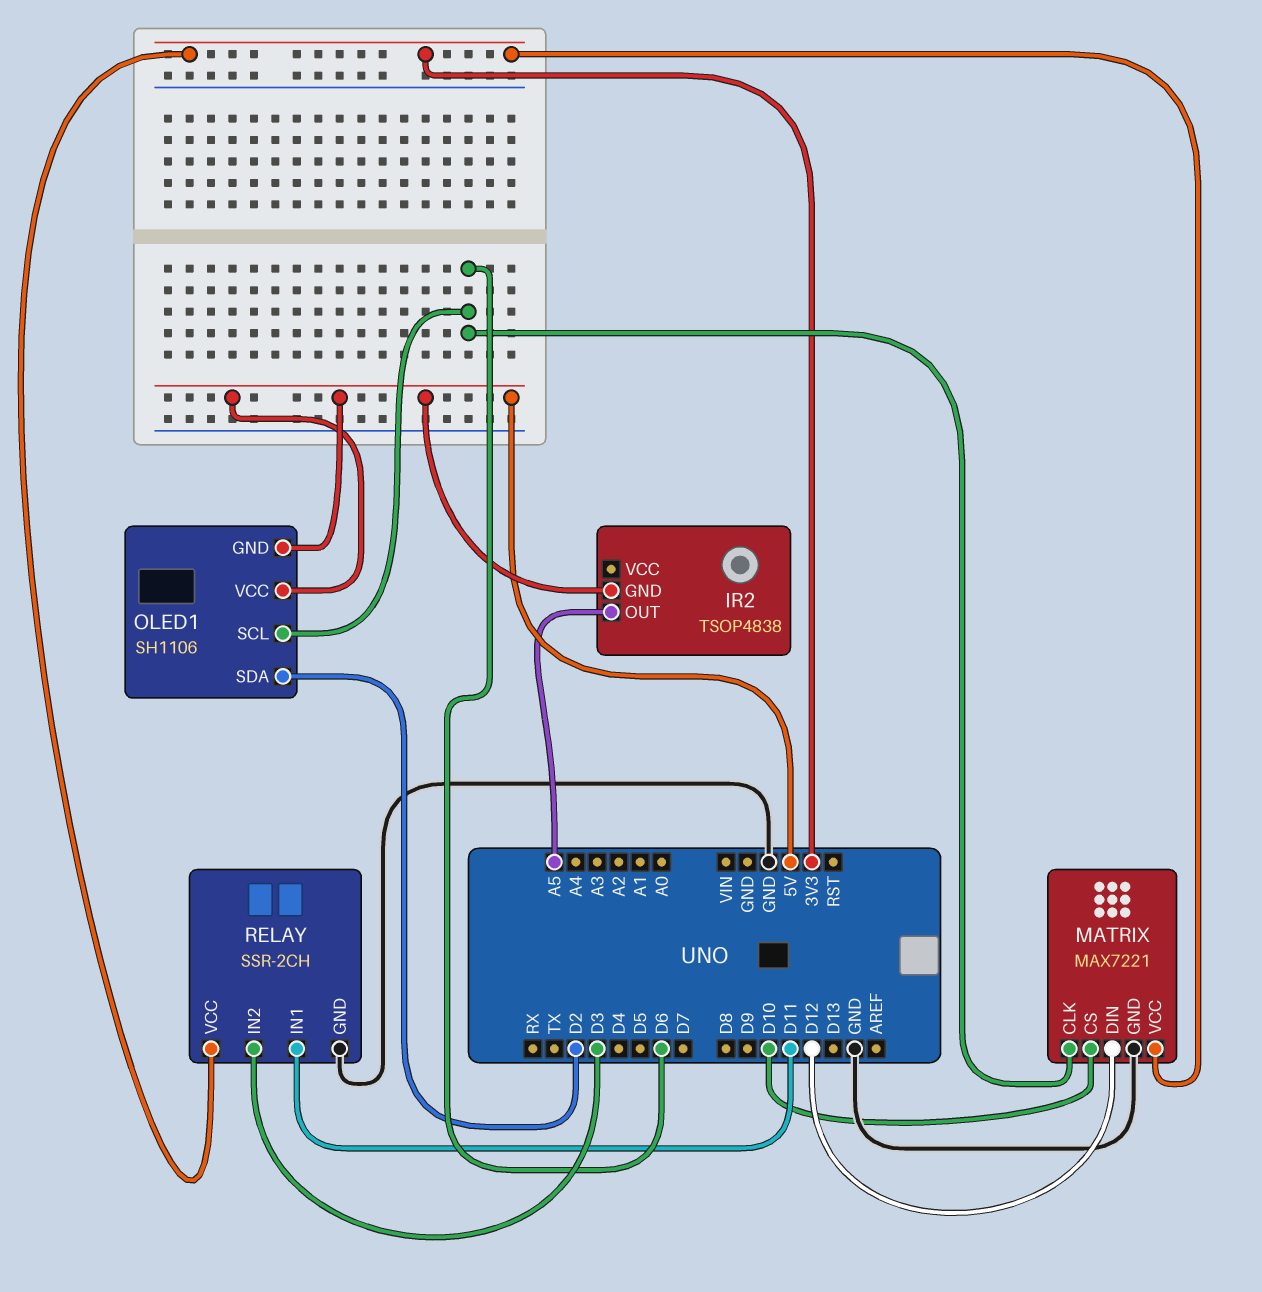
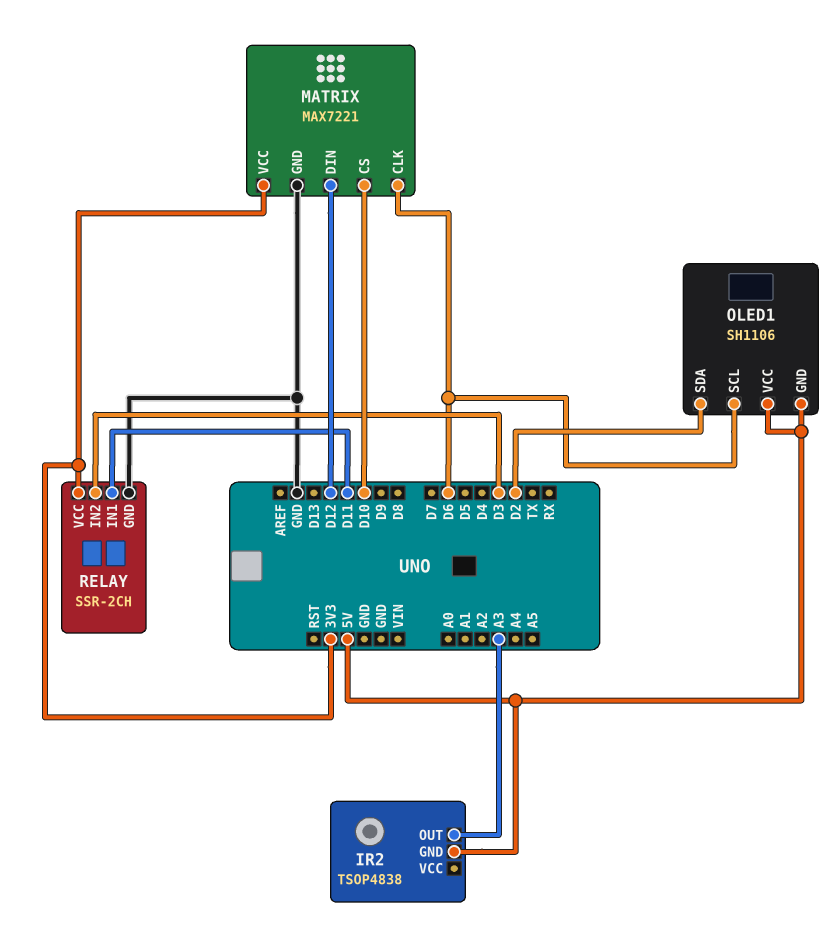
IR2 pin OUT: A5 -> A3

